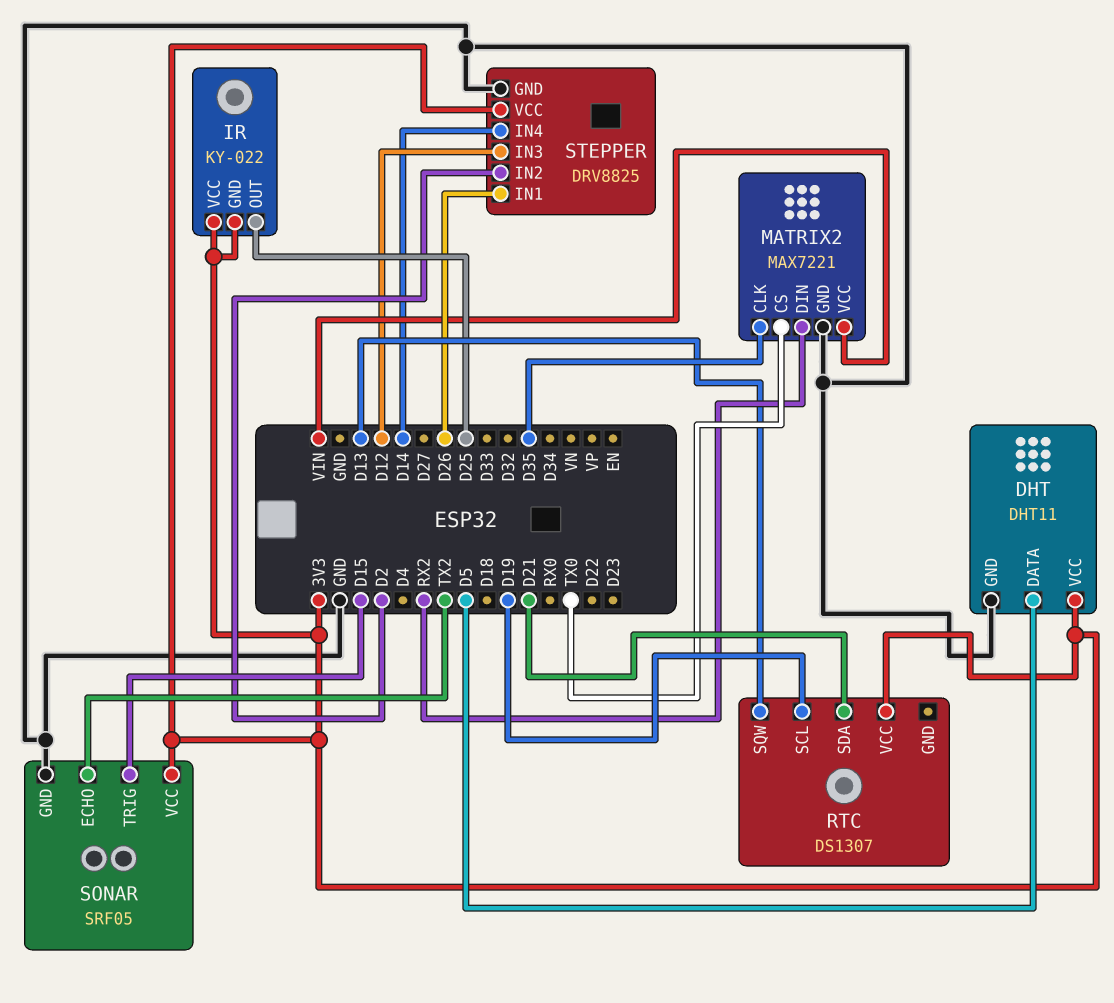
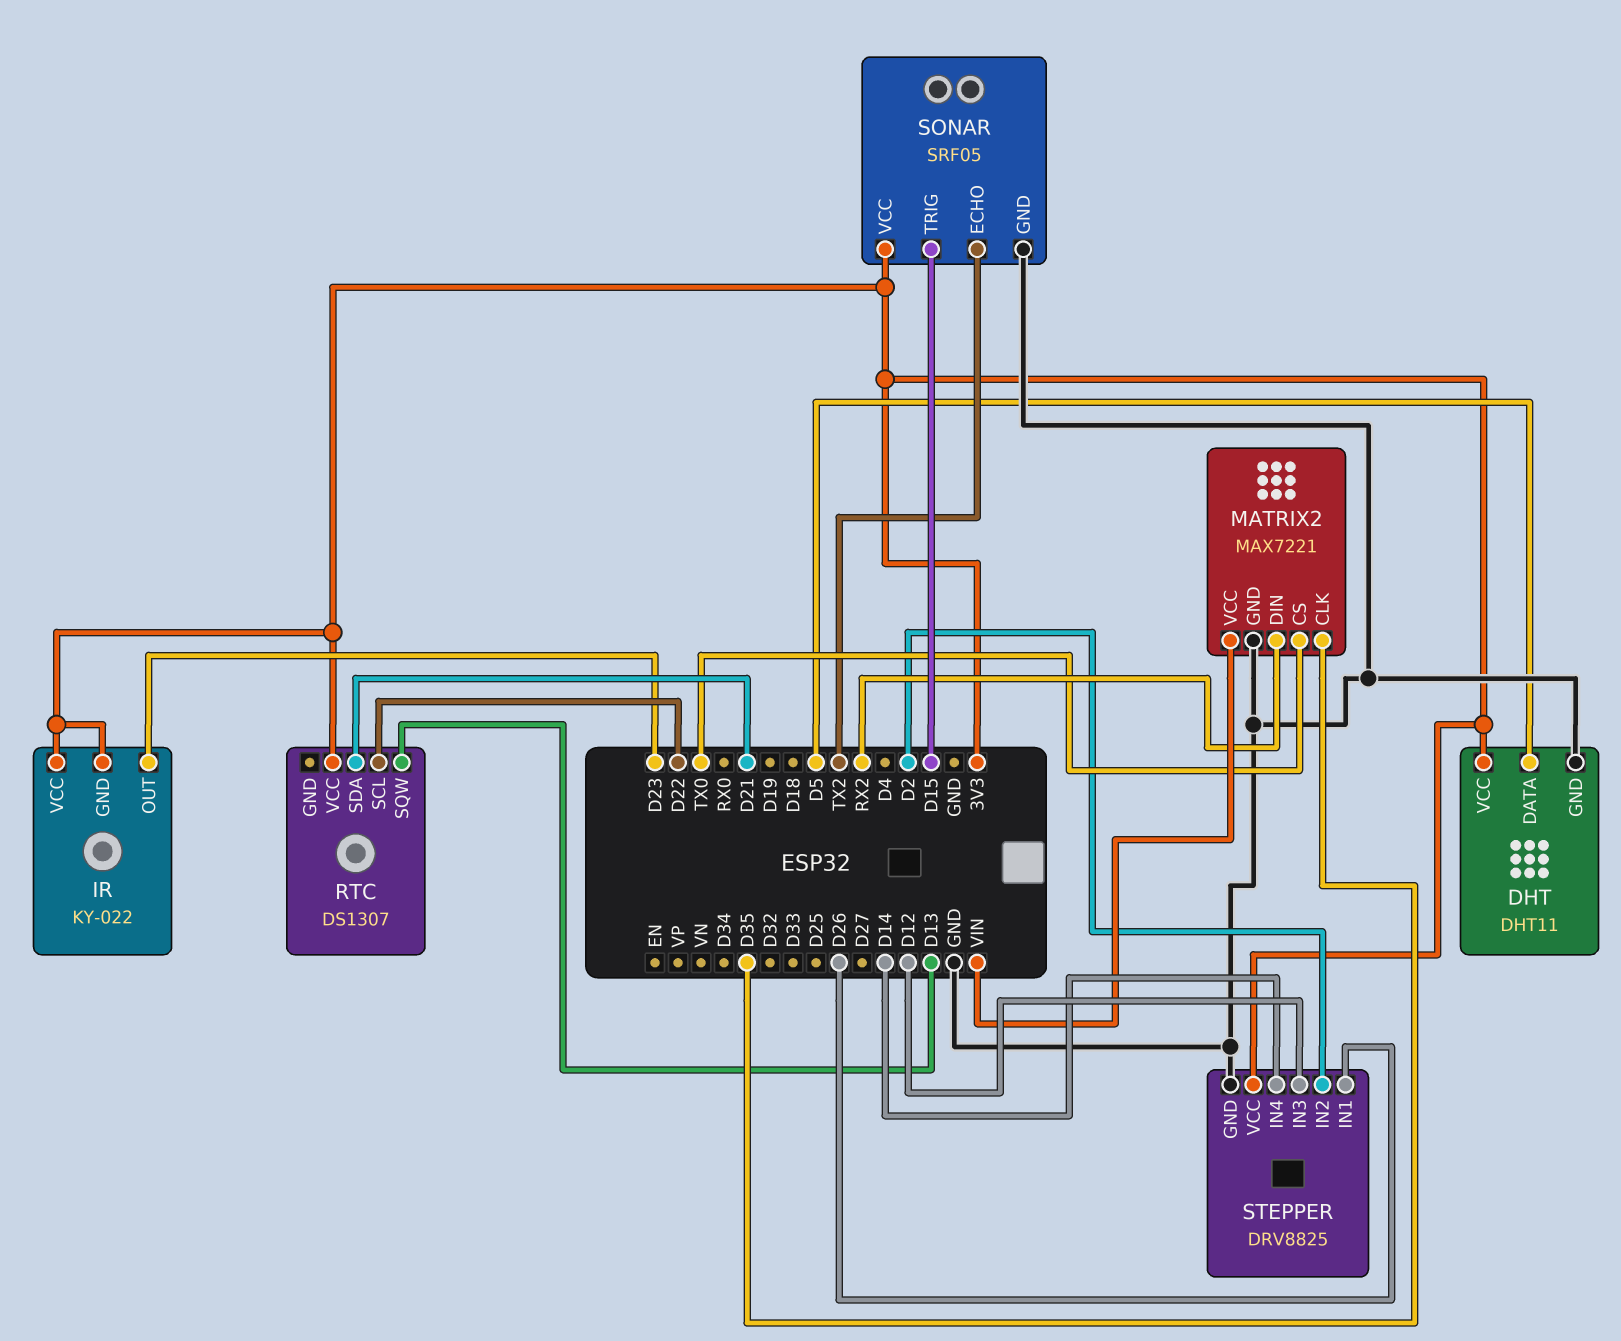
IR pin OUT: D25 -> D23
RTC pin SCL: D19 -> D22

